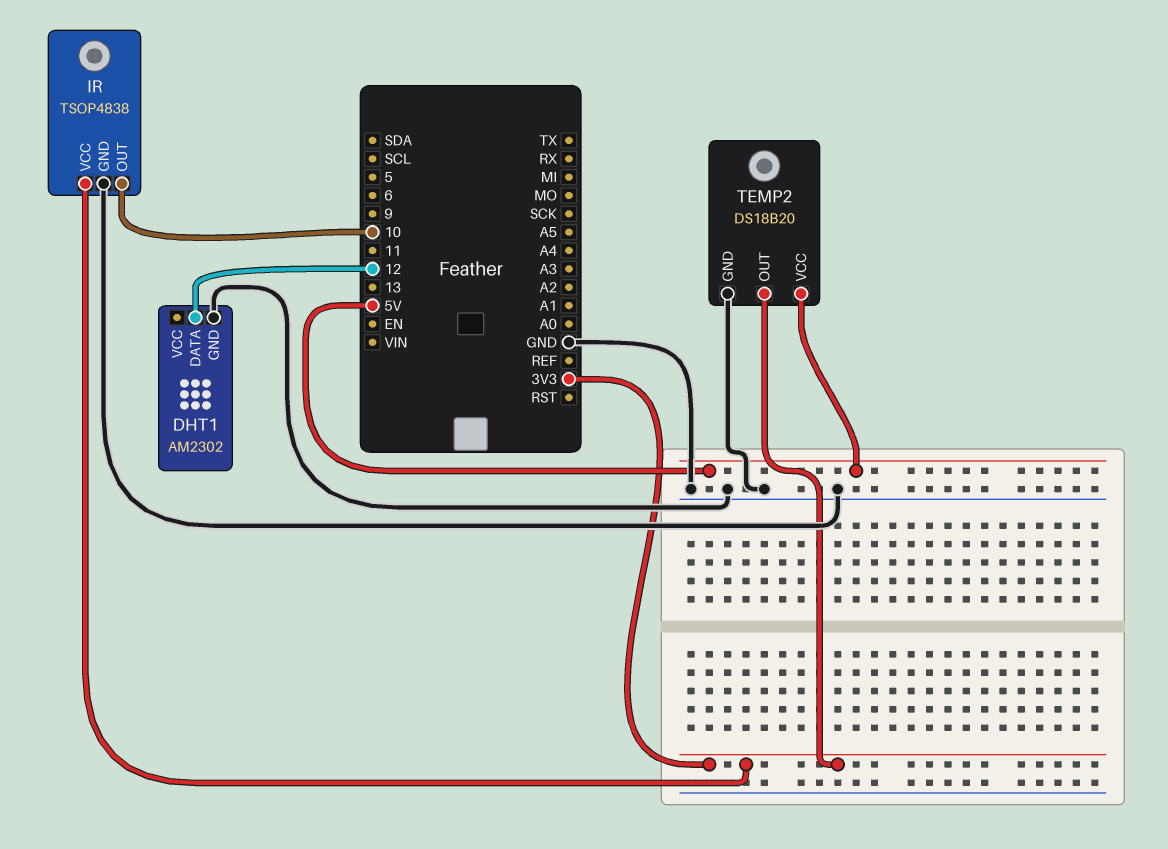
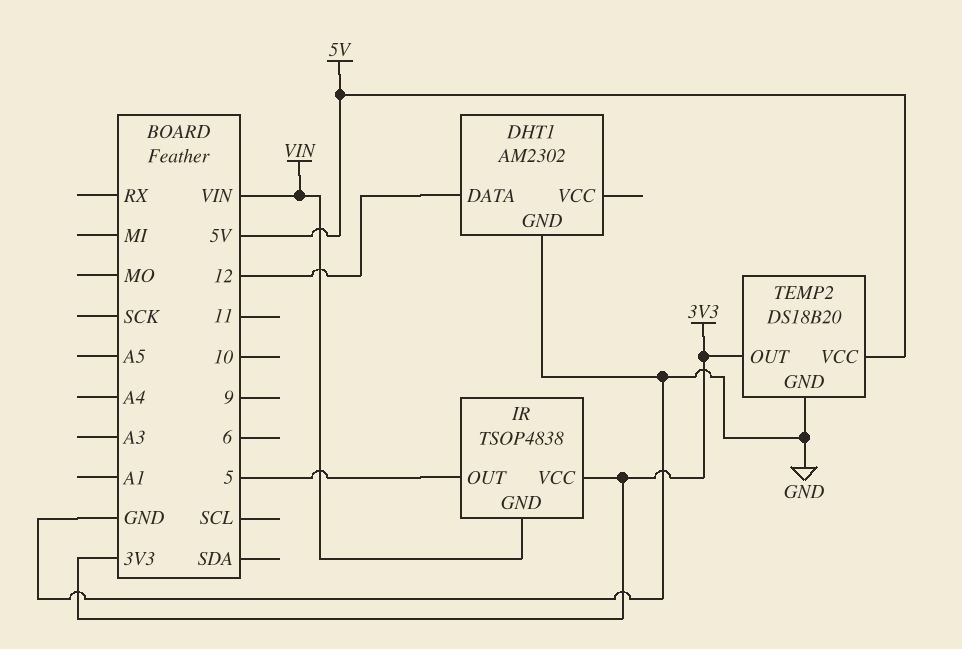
IR pin GND: GND -> VIN
IR pin OUT: 10 -> 5

